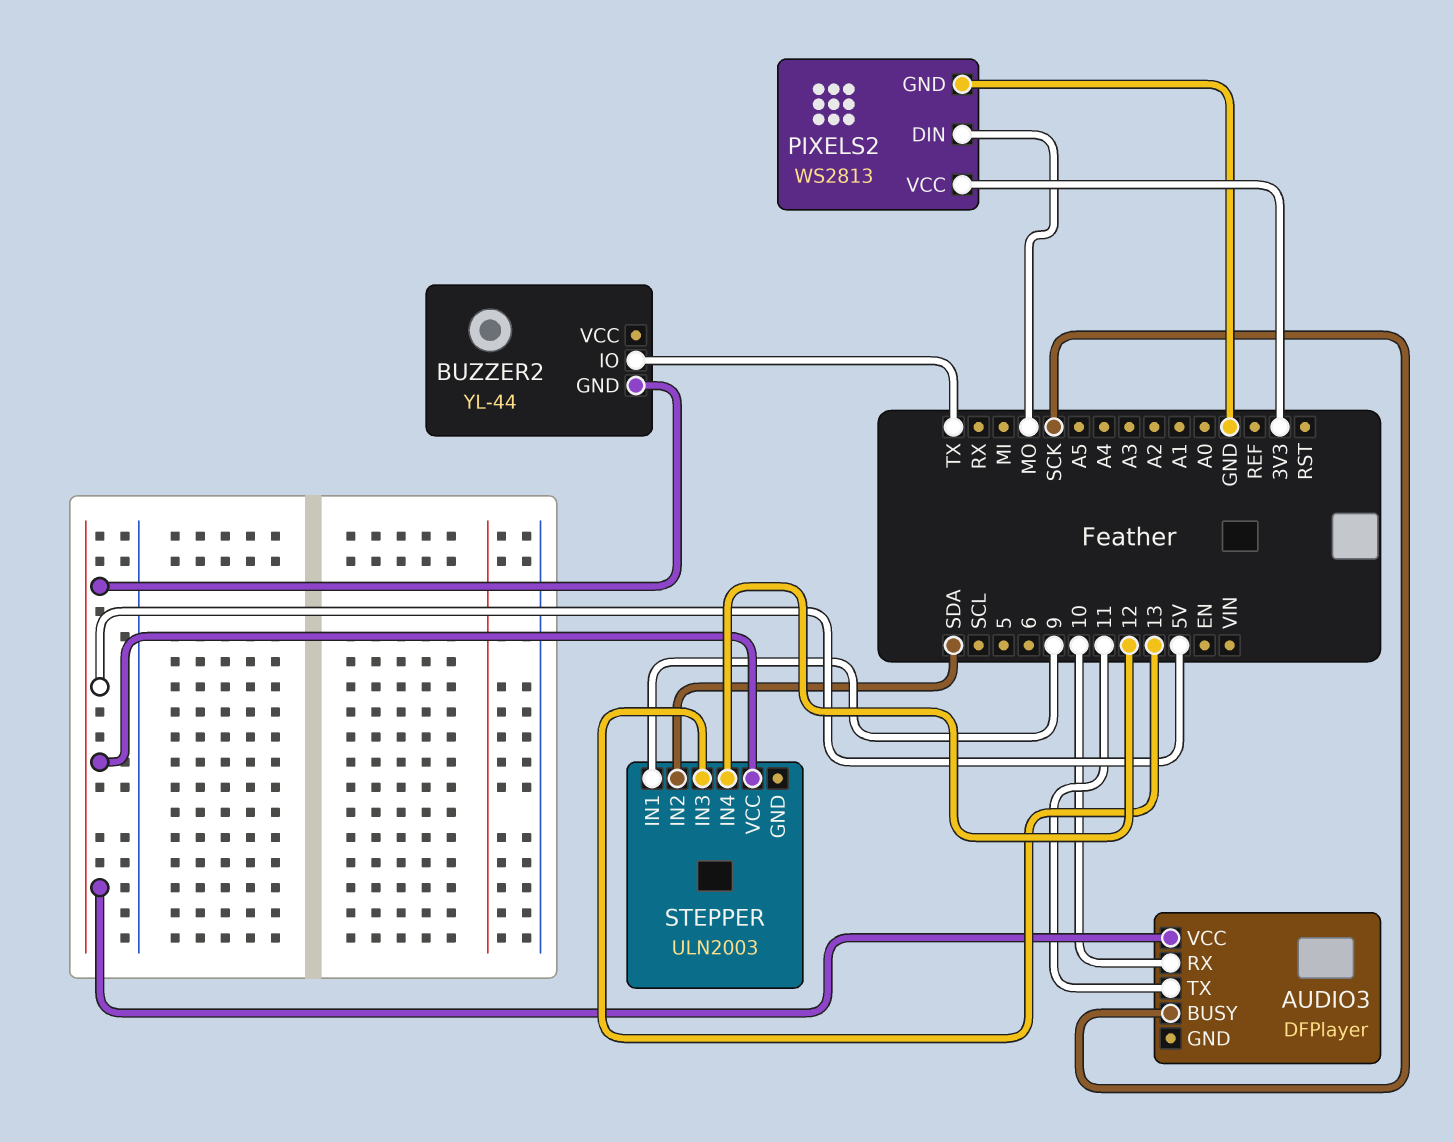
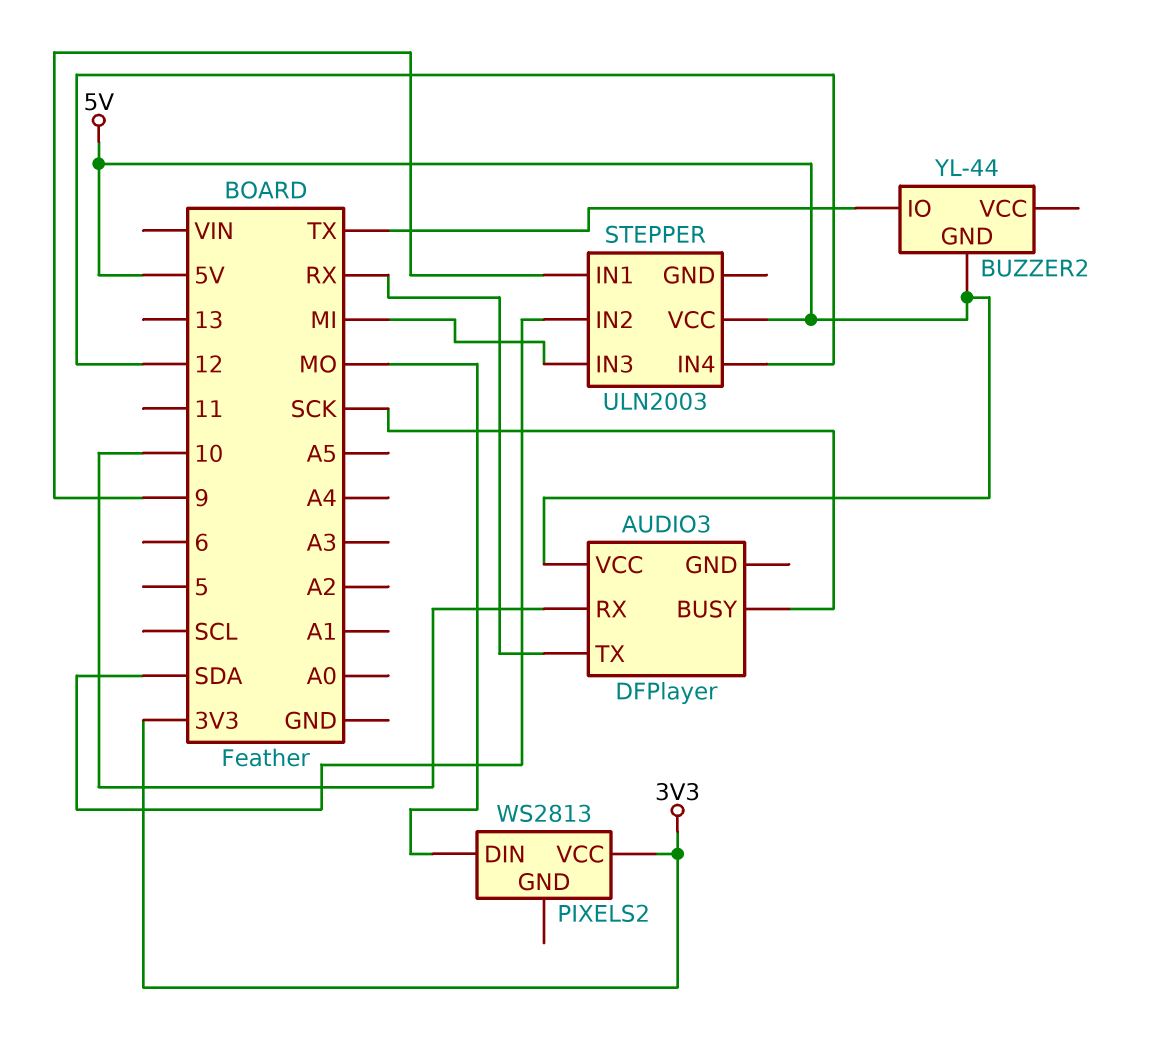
AUDIO3 pin TX: 11 -> RX
PIXELS2 pin GND: GND -> none
STEPPER pin IN3: 13 -> MI

